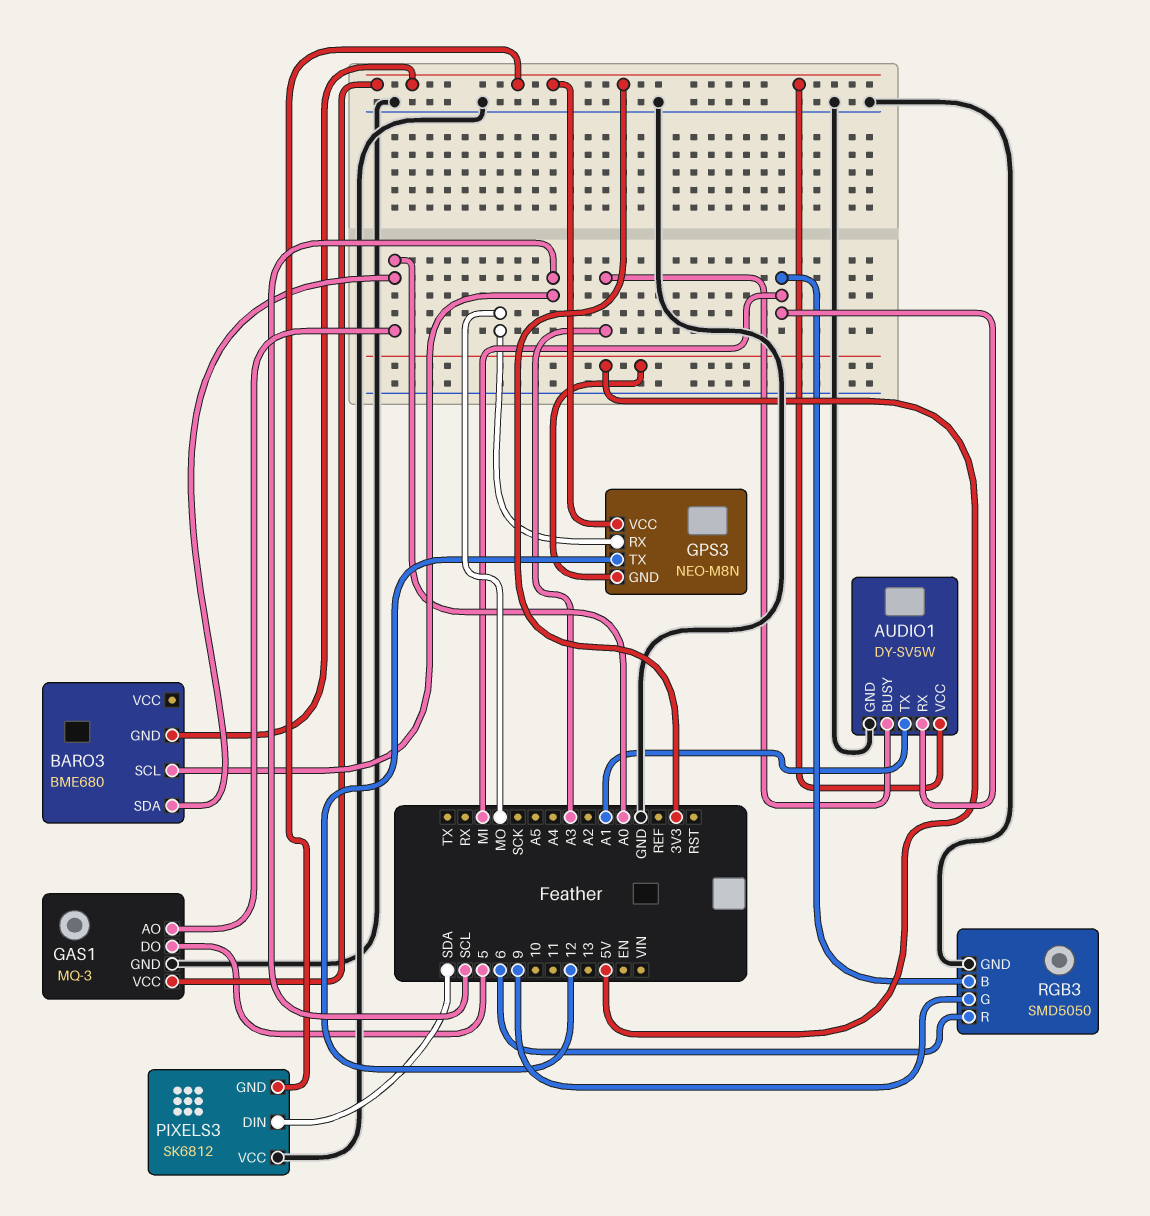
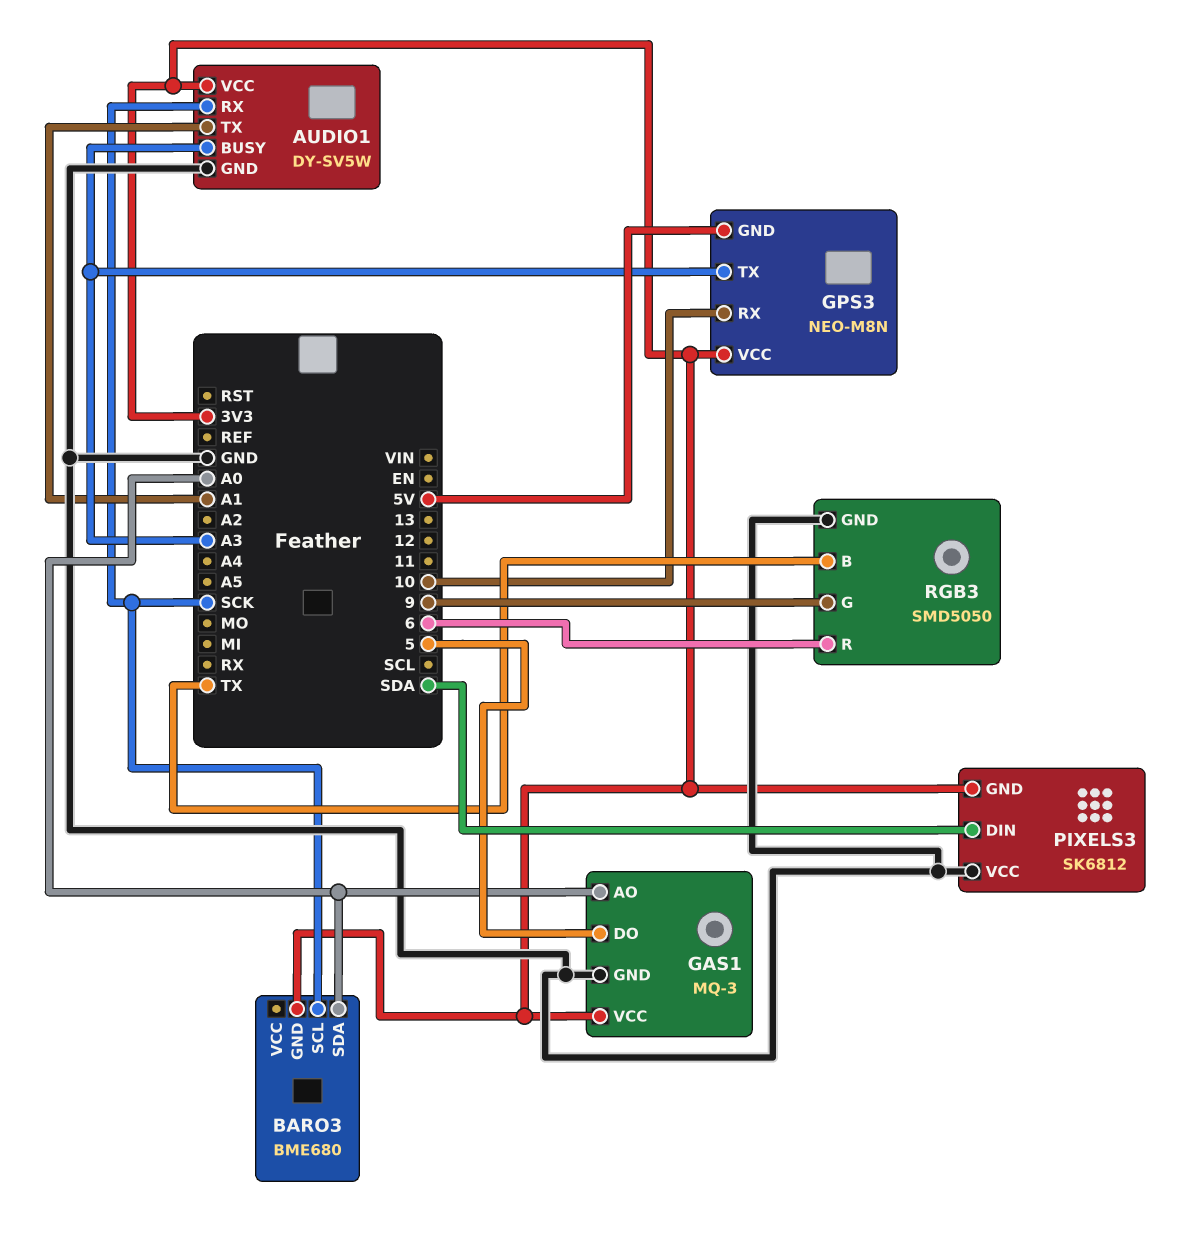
AUDIO1 pin RX: MI -> SCK
BARO3 pin SCL: SCL -> SCK
GPS3 pin RX: MO -> 10
GPS3 pin TX: 12 -> A3
RGB3 pin B: MI -> TX

